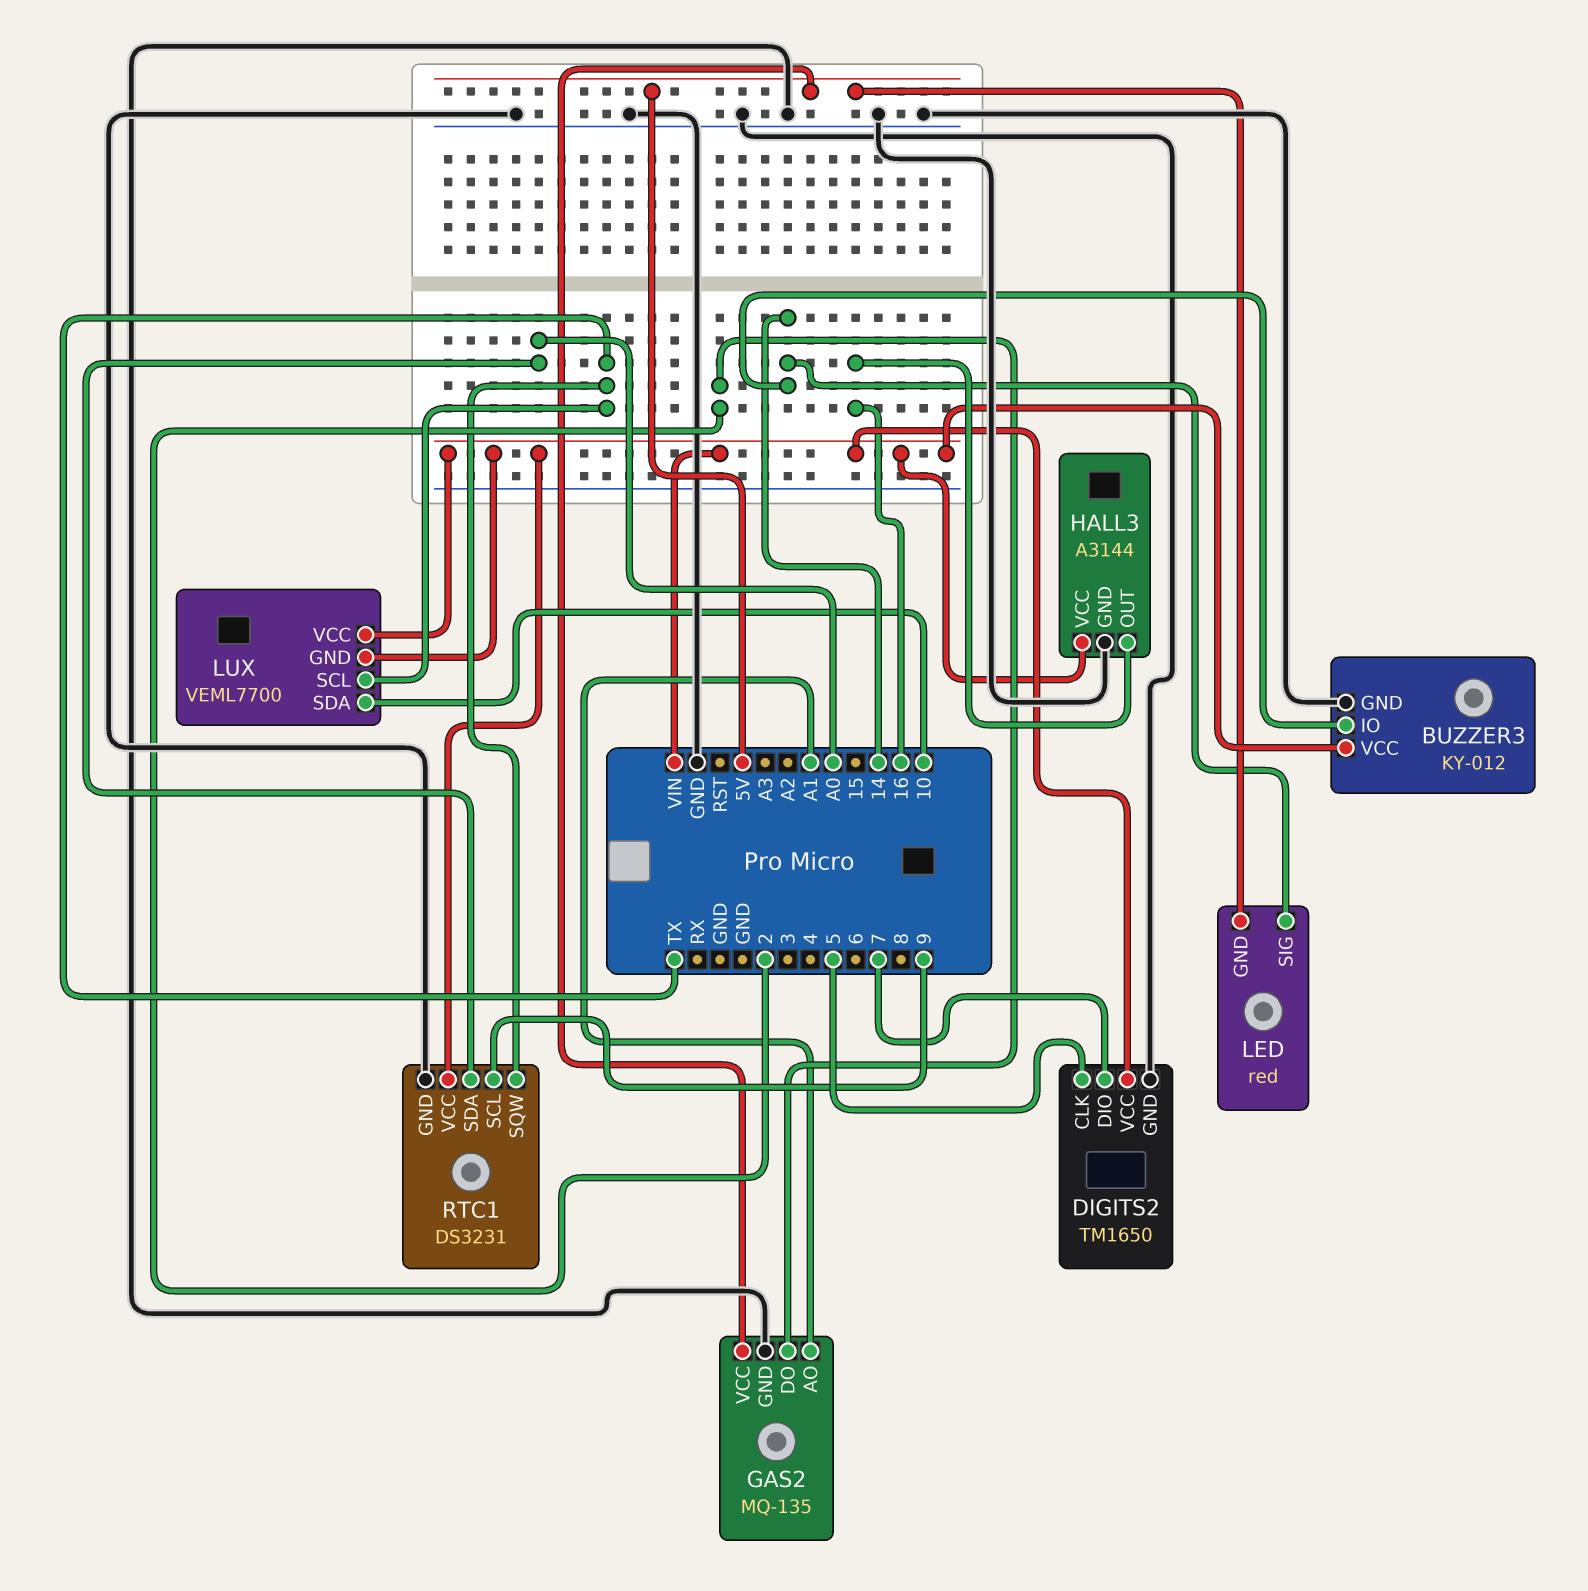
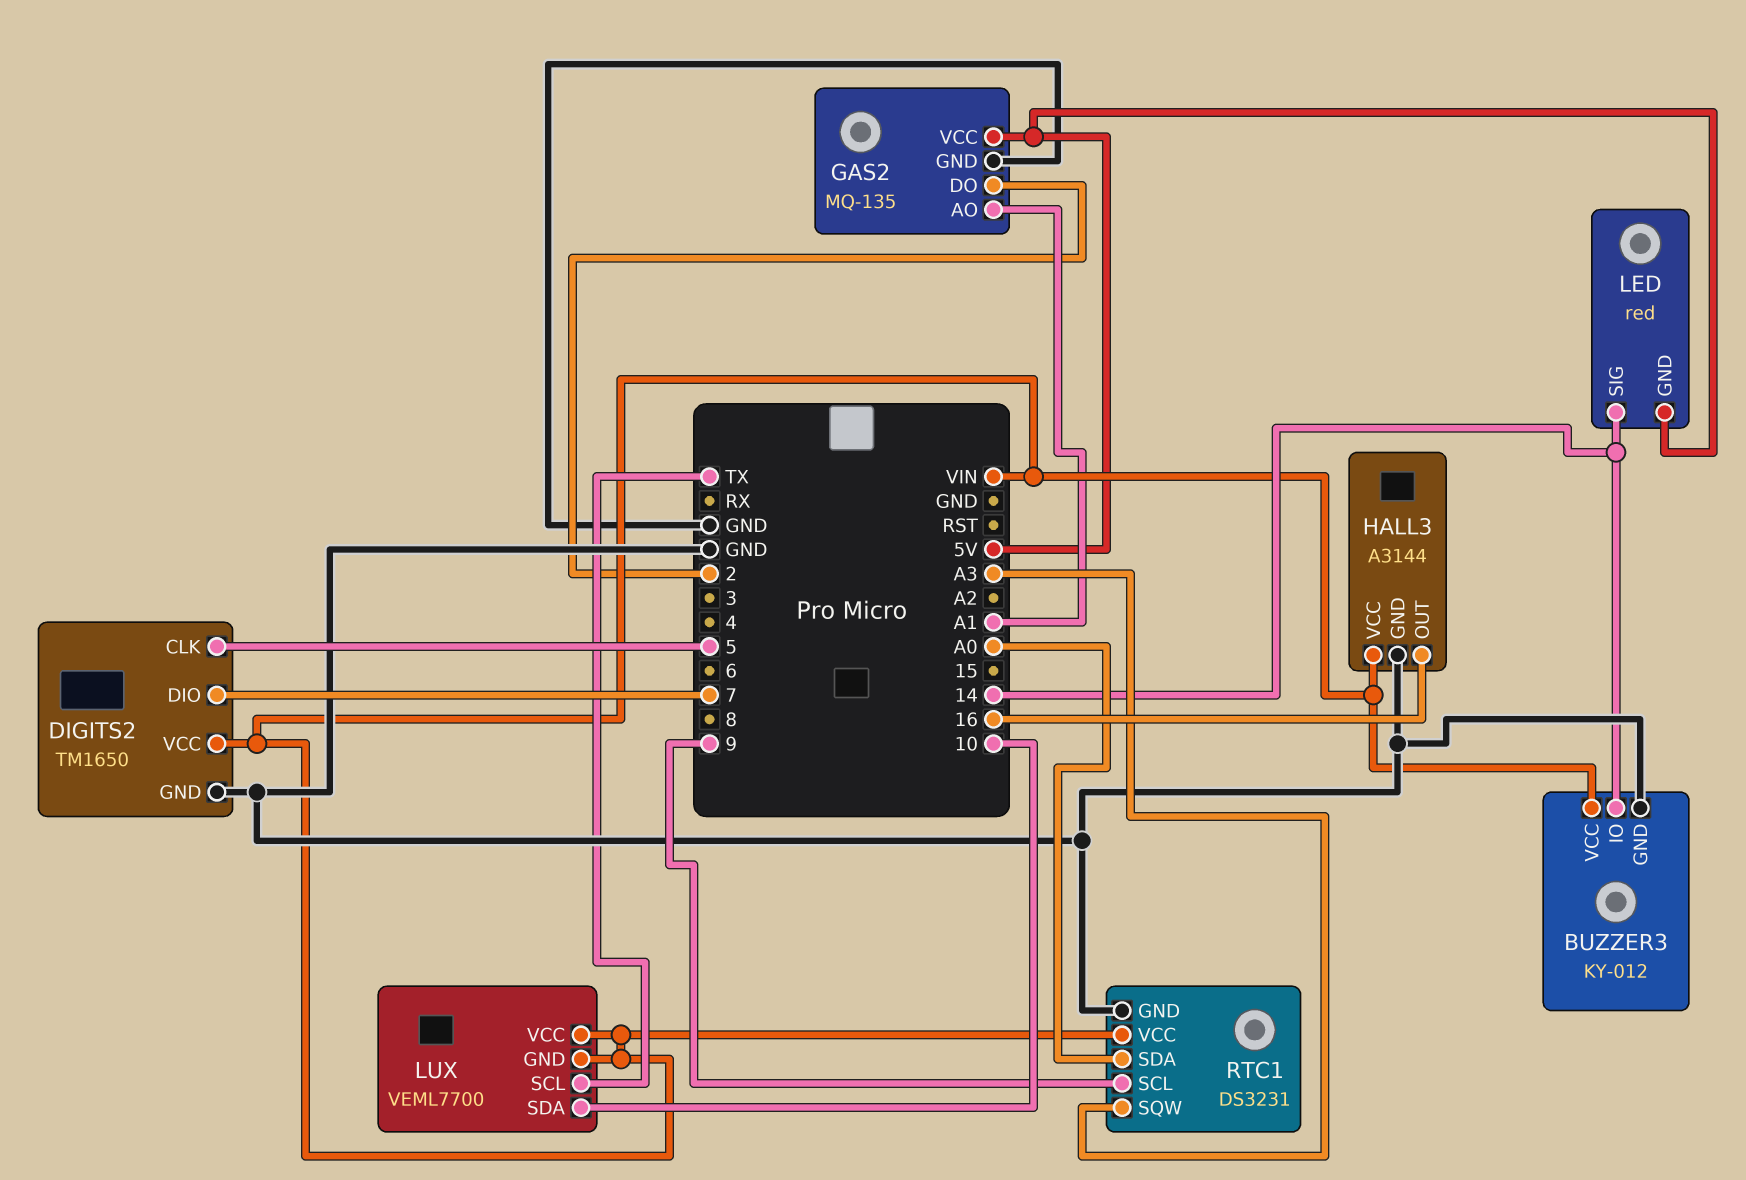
RTC1 pin SQW: TX -> A3

